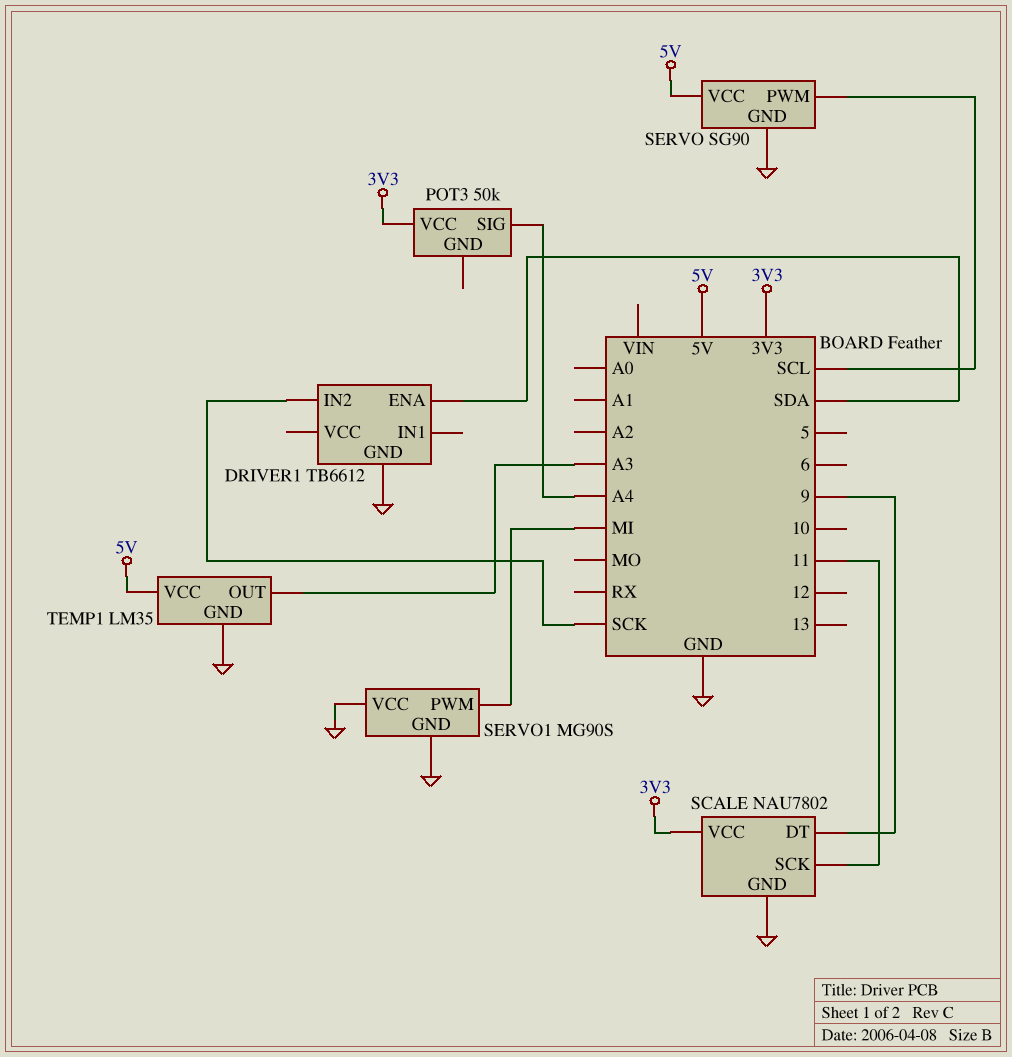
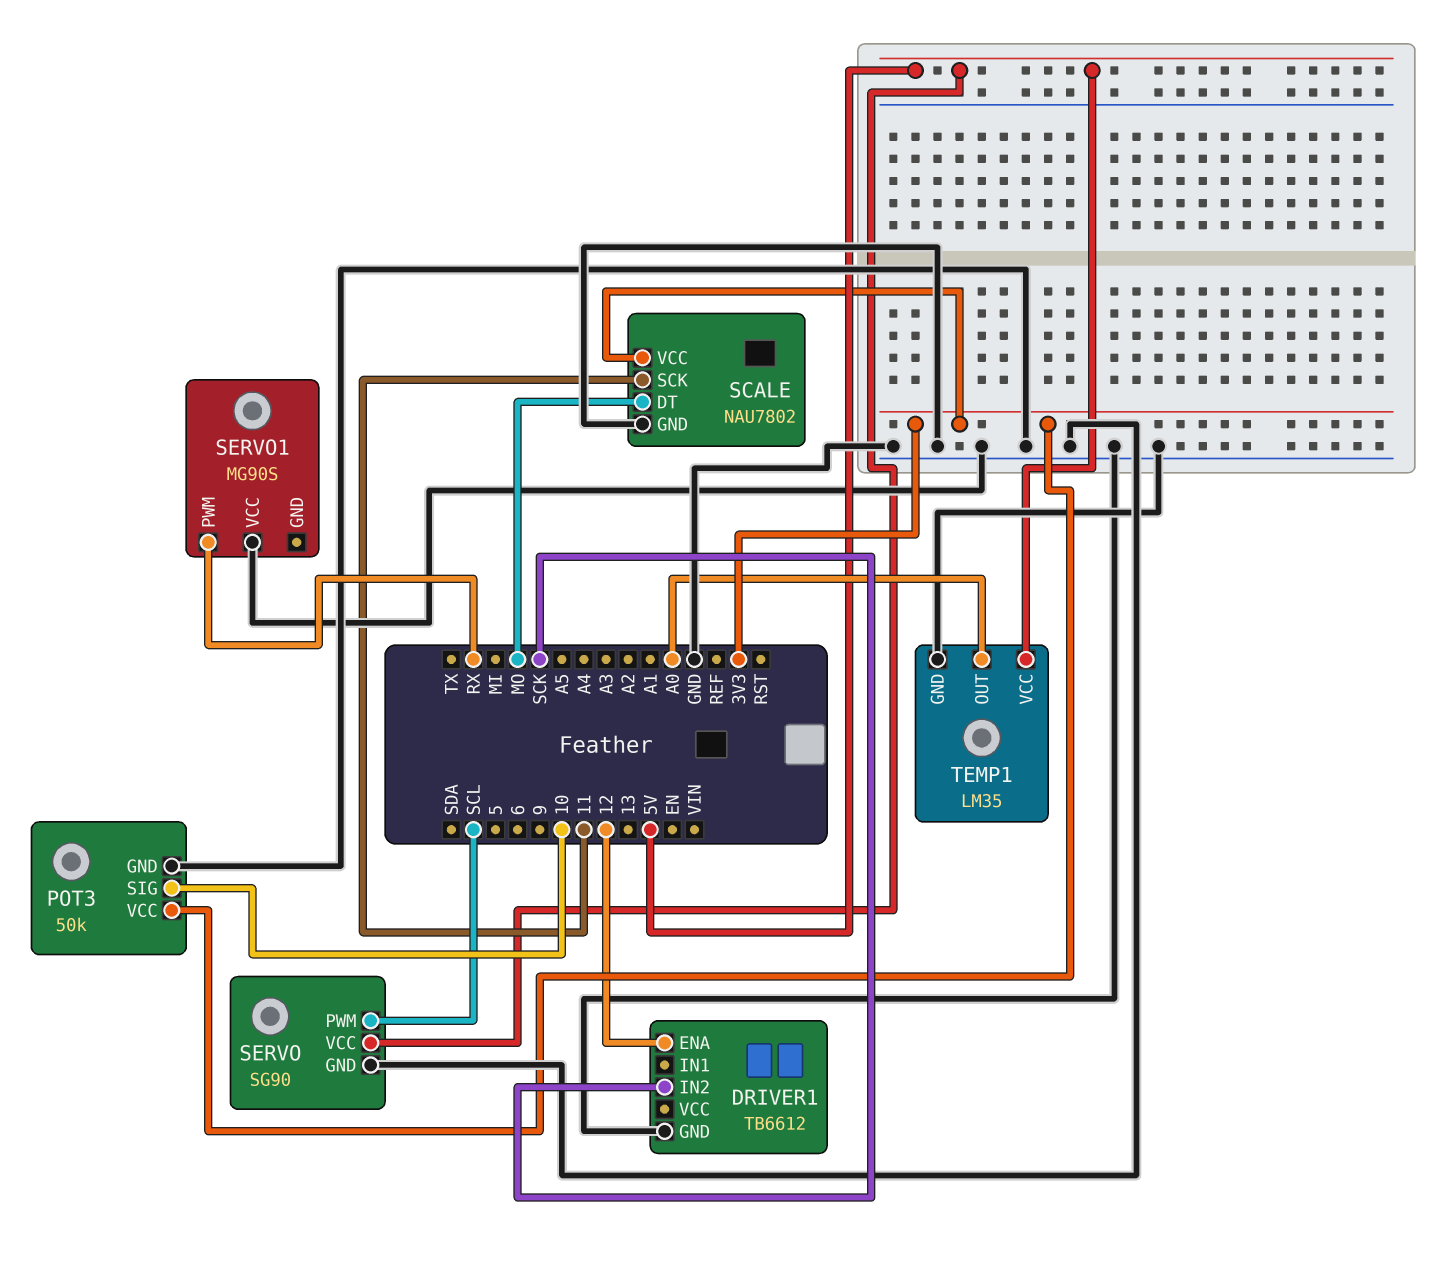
DRIVER1 pin ENA: SDA -> 12
POT3 pin GND: none -> GND
POT3 pin SIG: A4 -> 10
SCALE pin DT: 9 -> MO
SERVO1 pin GND: GND -> none
SERVO1 pin PWM: MI -> RX
TEMP1 pin OUT: A3 -> A0

